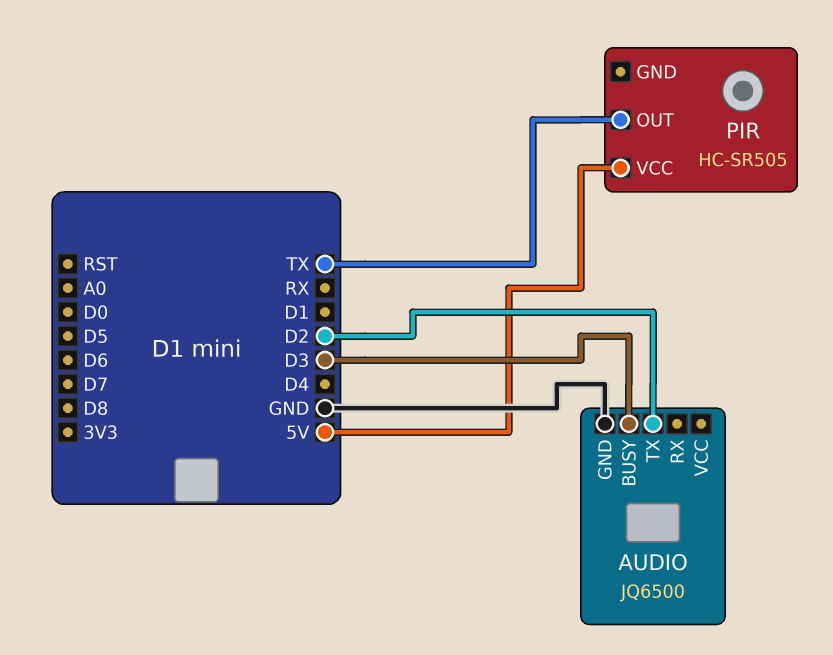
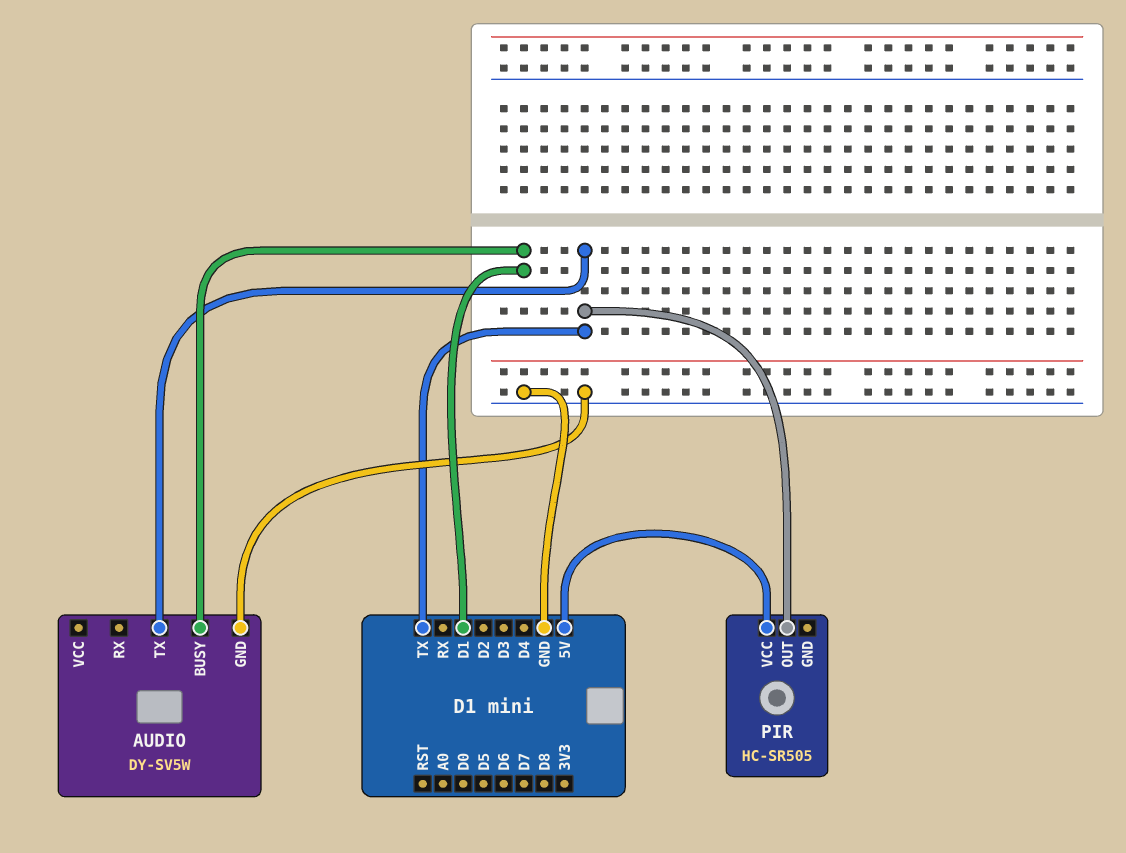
AUDIO: JQ6500 -> DY-SV5W
AUDIO pin BUSY: D3 -> D1
AUDIO pin TX: D2 -> TX

